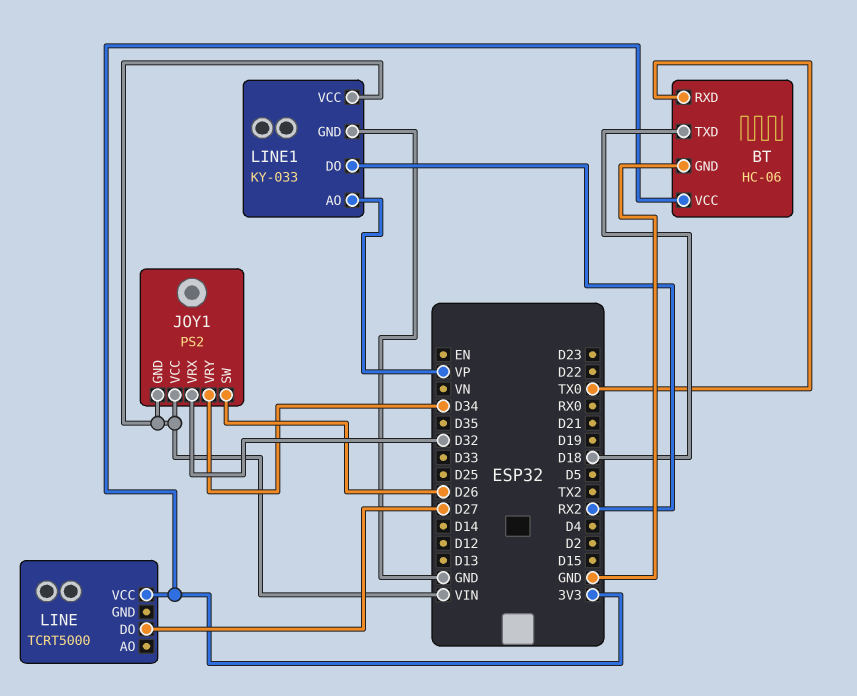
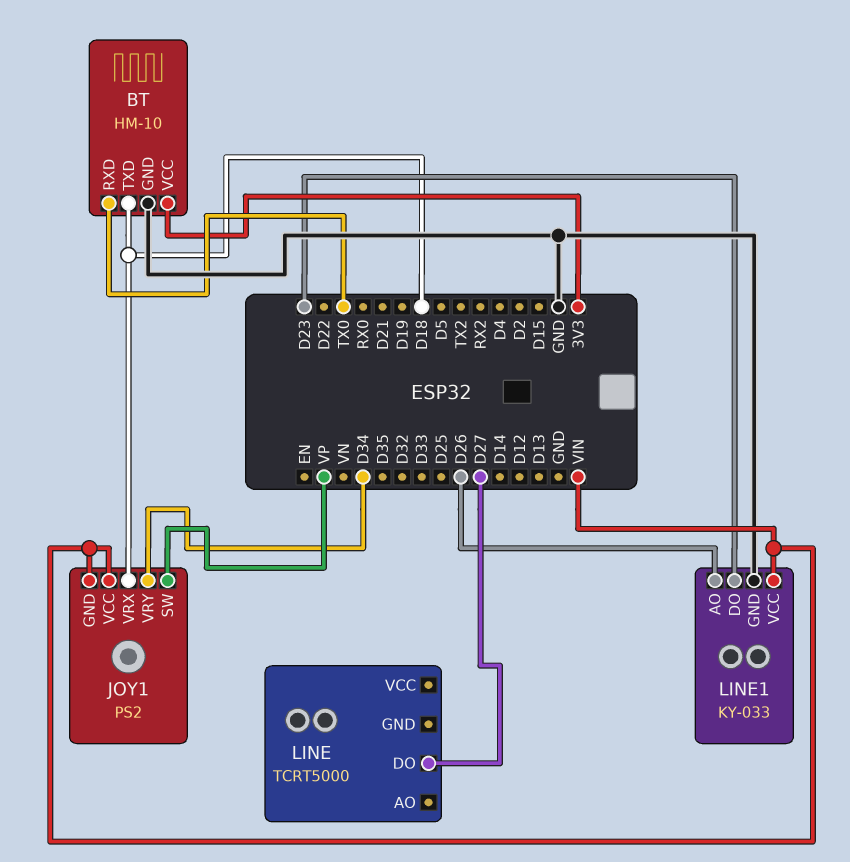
BT: HC-06 -> HM-10
JOY1 pin SW: D26 -> VP
JOY1 pin VRX: D32 -> D18
LINE pin VCC: 3V3 -> none
LINE1 pin AO: VP -> D26
LINE1 pin DO: RX2 -> D23

